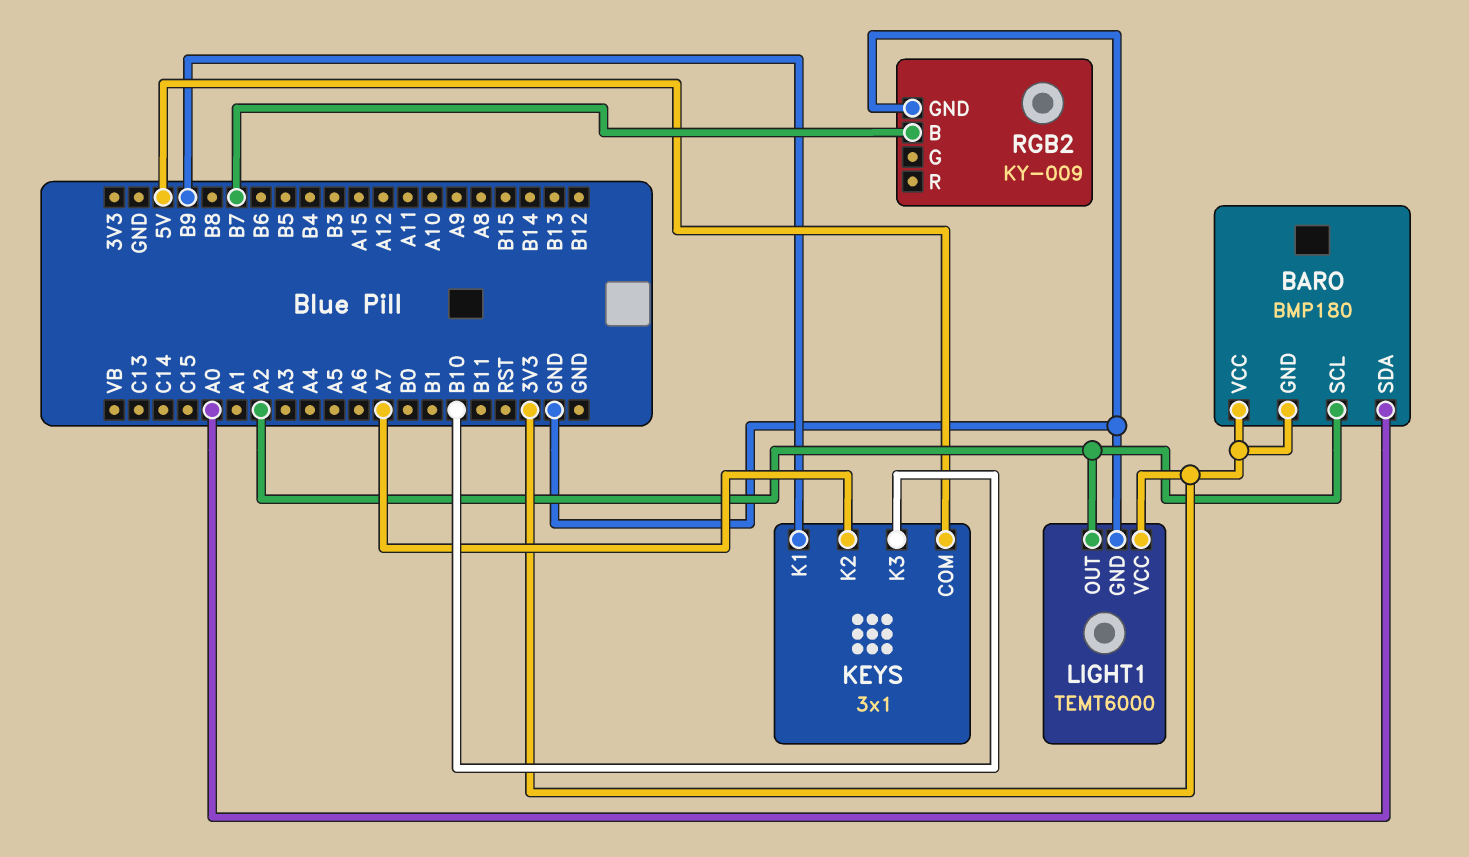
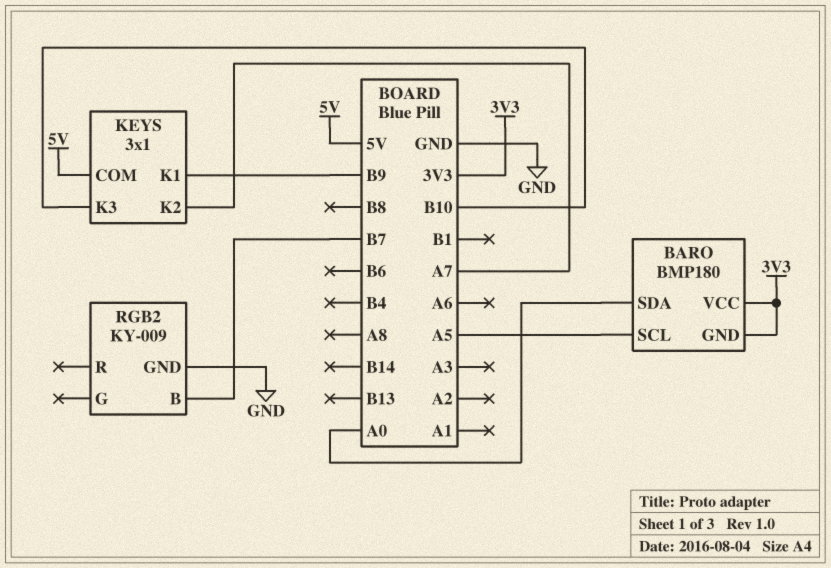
BARO pin SCL: A2 -> A5
LIGHT1: TEMT6000 -> none
LIGHT1 pin GND: GND -> none
LIGHT1 pin OUT: A2 -> none
LIGHT1 pin VCC: 3V3 -> none

